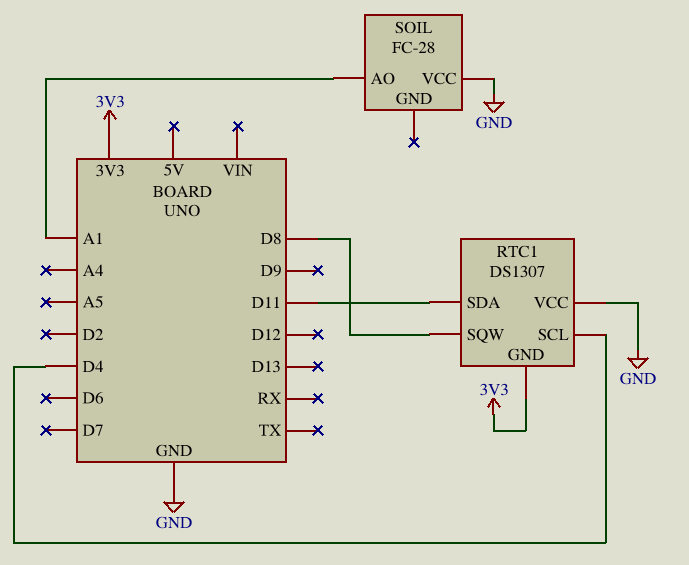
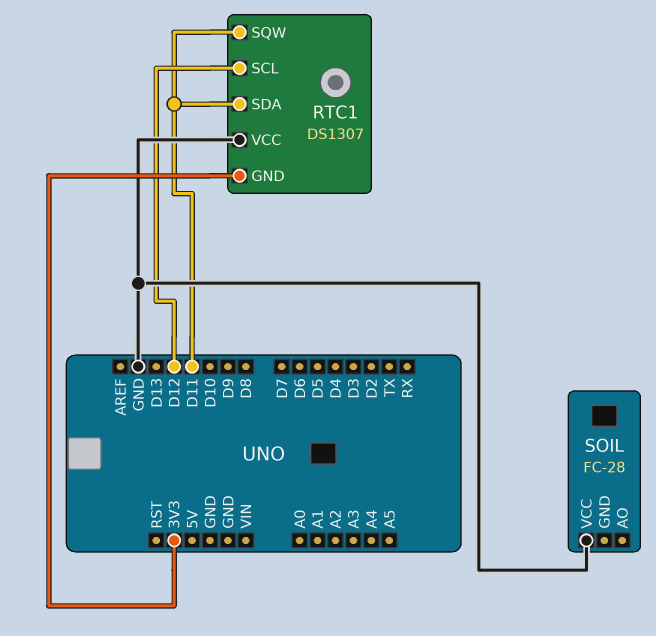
RTC1 pin SCL: D4 -> D12
RTC1 pin SQW: D8 -> D11
SOIL pin AO: A1 -> none

